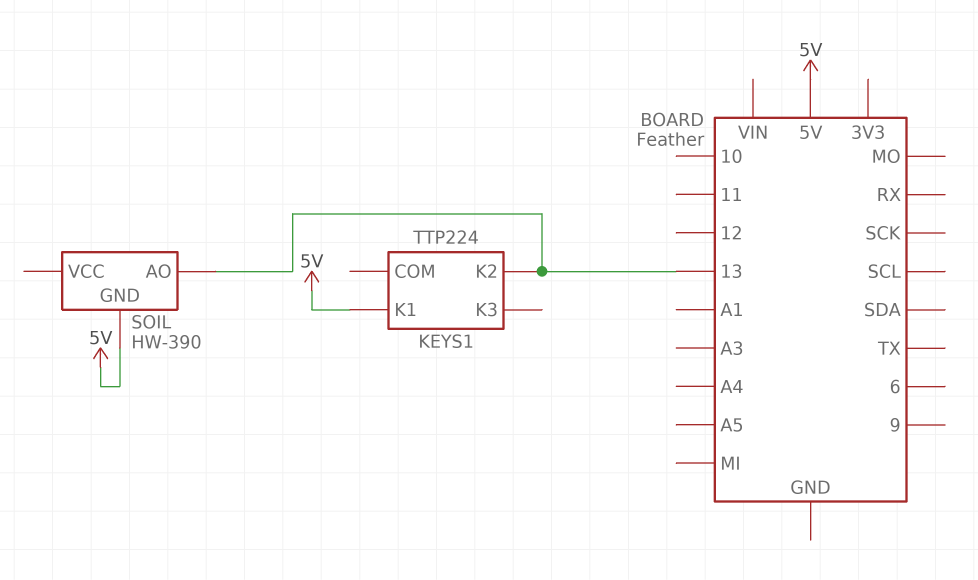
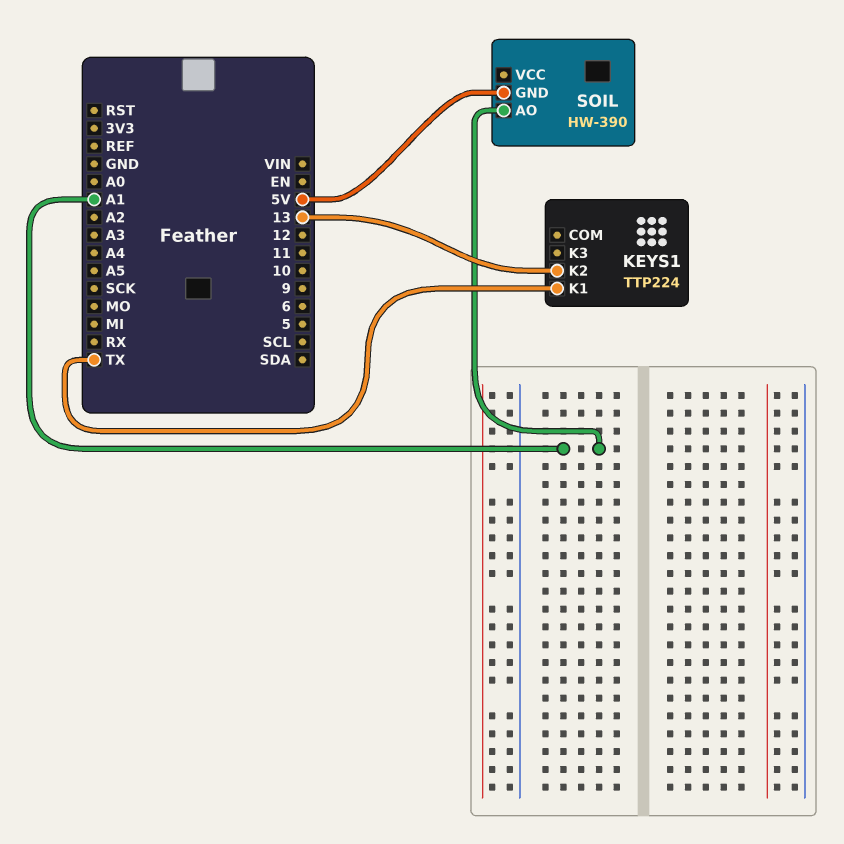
KEYS1 pin K1: 5V -> TX
SOIL pin AO: 13 -> A1

